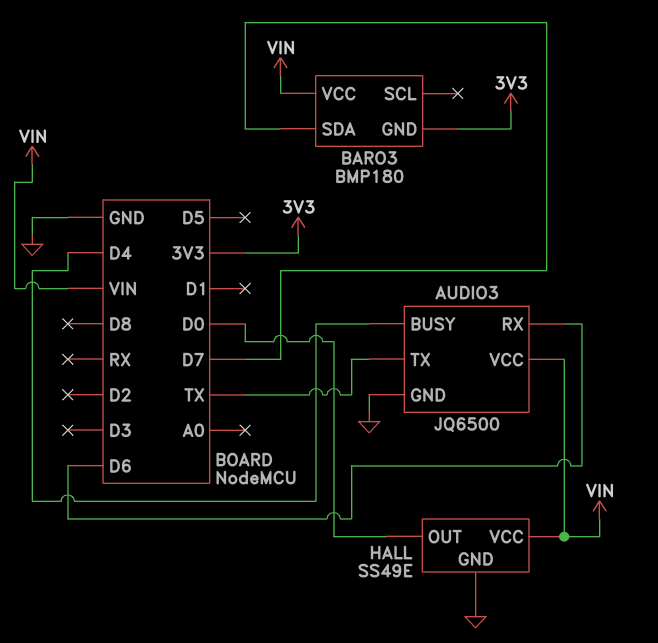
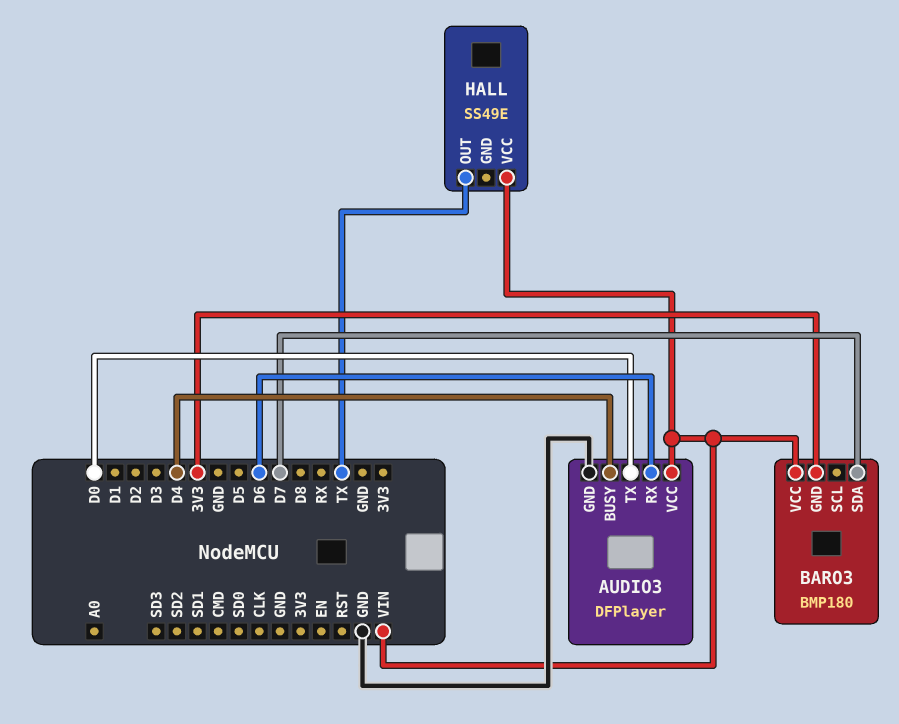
AUDIO3: JQ6500 -> DFPlayer
AUDIO3 pin TX: TX -> D0
HALL pin GND: GND -> none
HALL pin OUT: D0 -> TX

